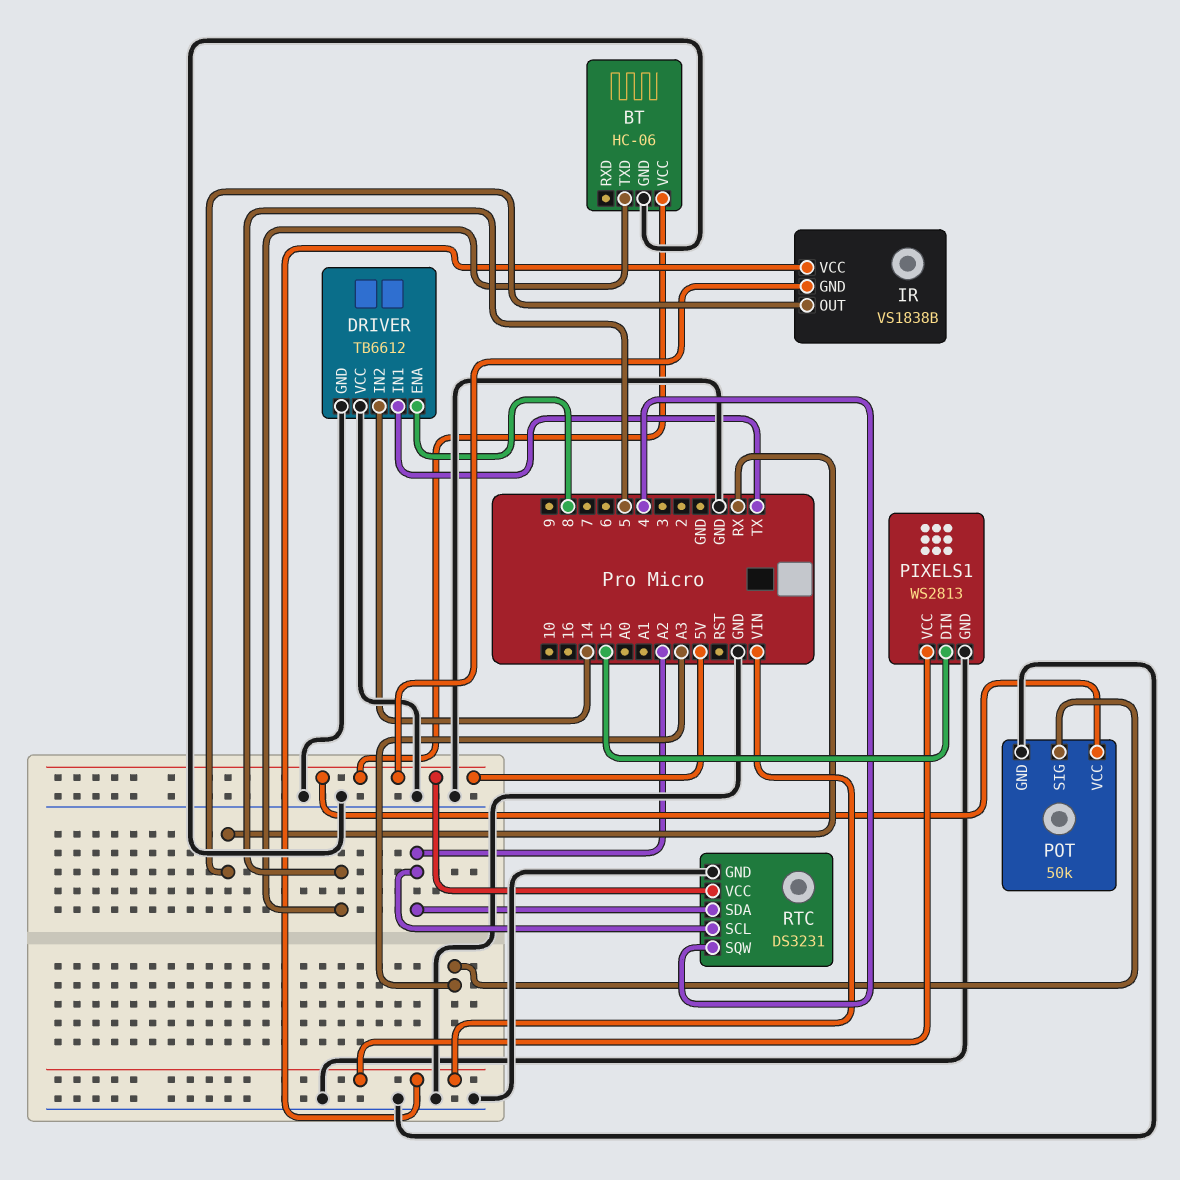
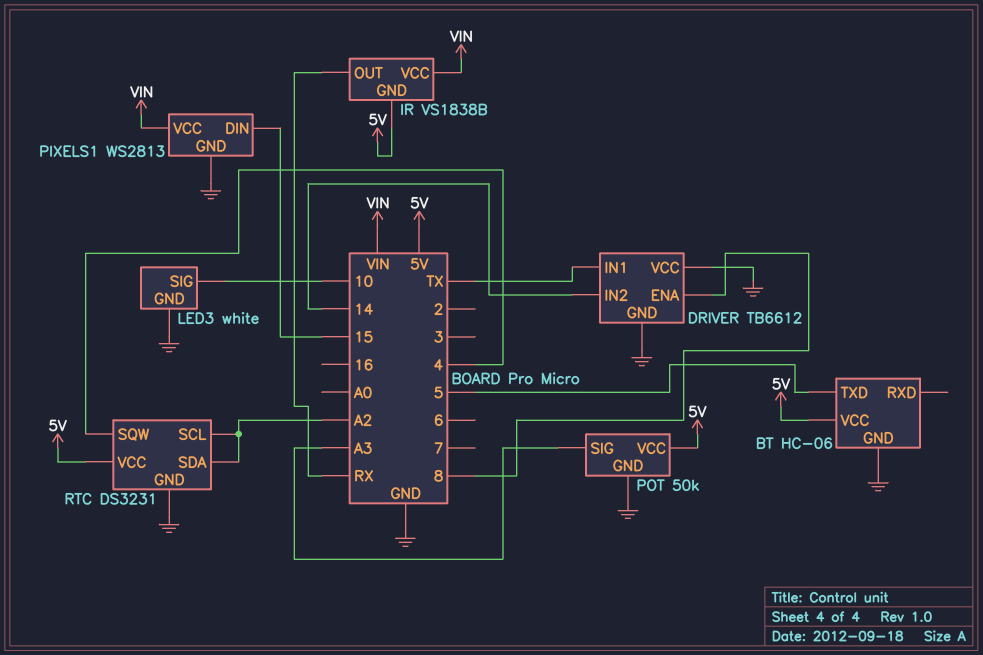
LED3: none -> white
LED3 pin GND: none -> GND
LED3 pin SIG: none -> 10

